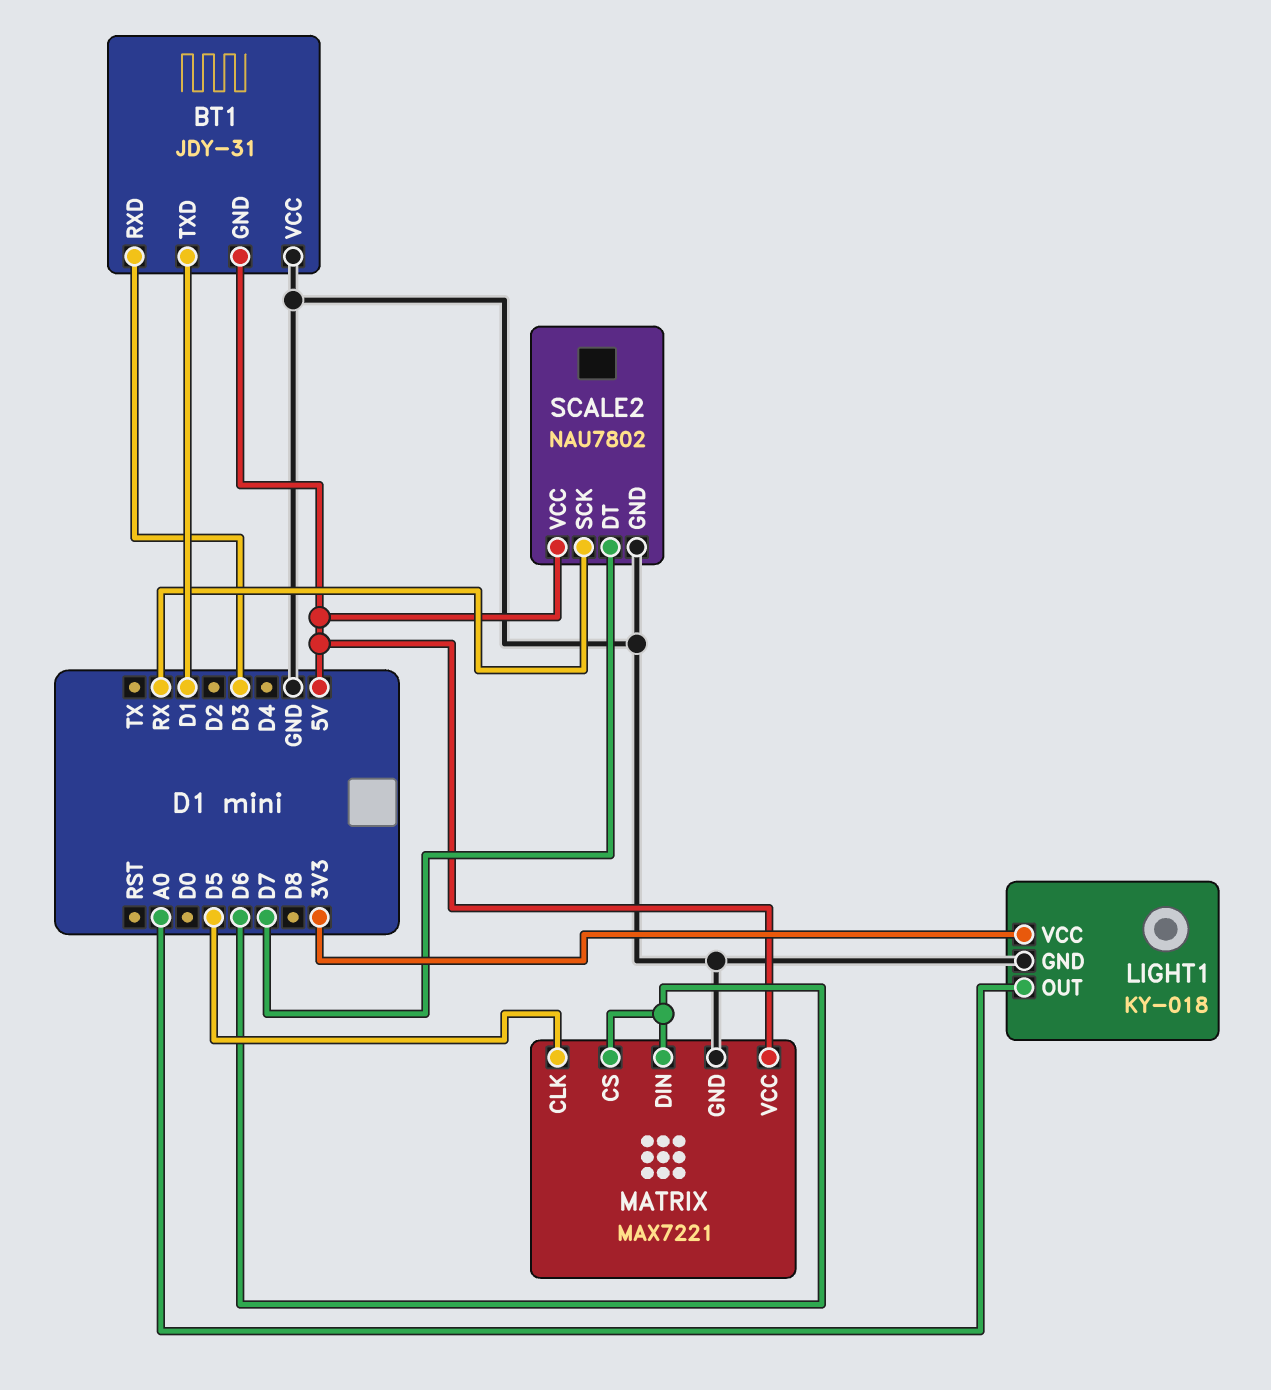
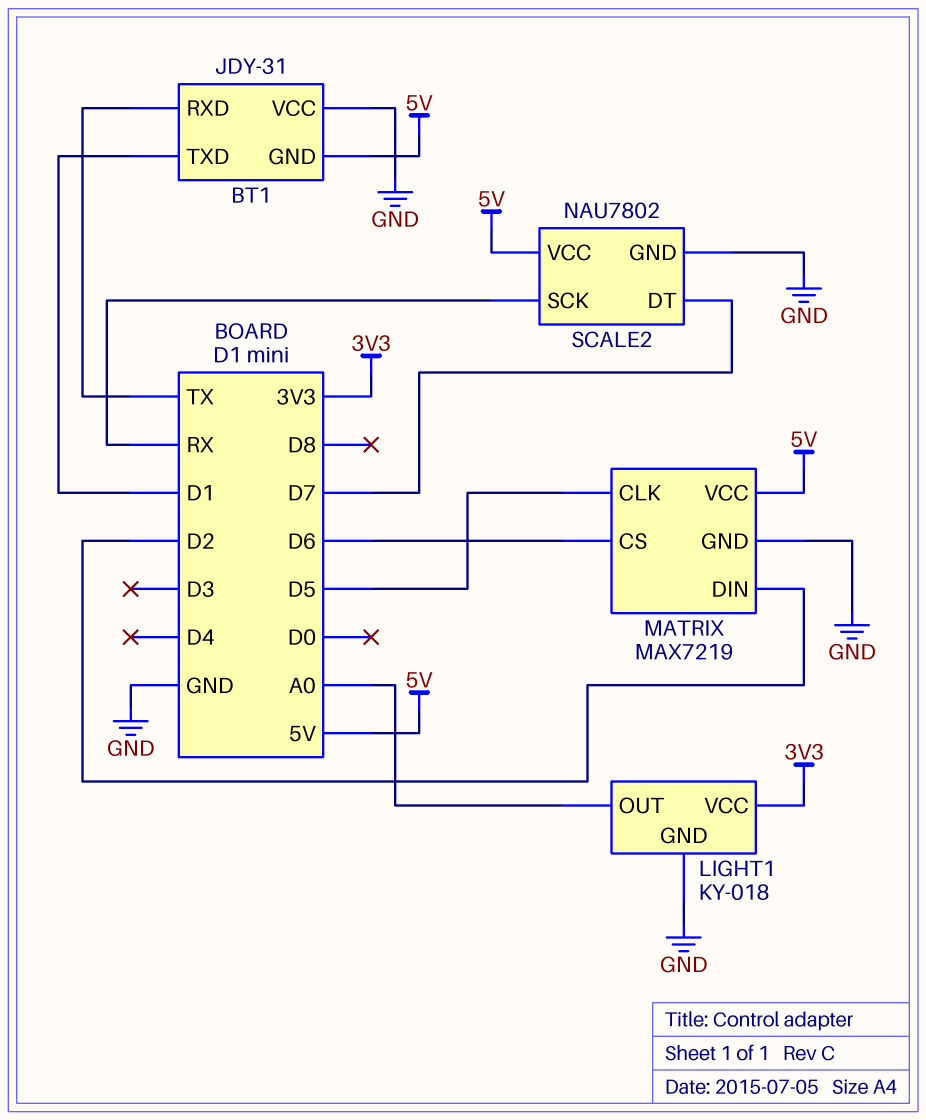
BT1 pin RXD: D3 -> TX
MATRIX: MAX7221 -> MAX7219
MATRIX pin DIN: D6 -> D2

